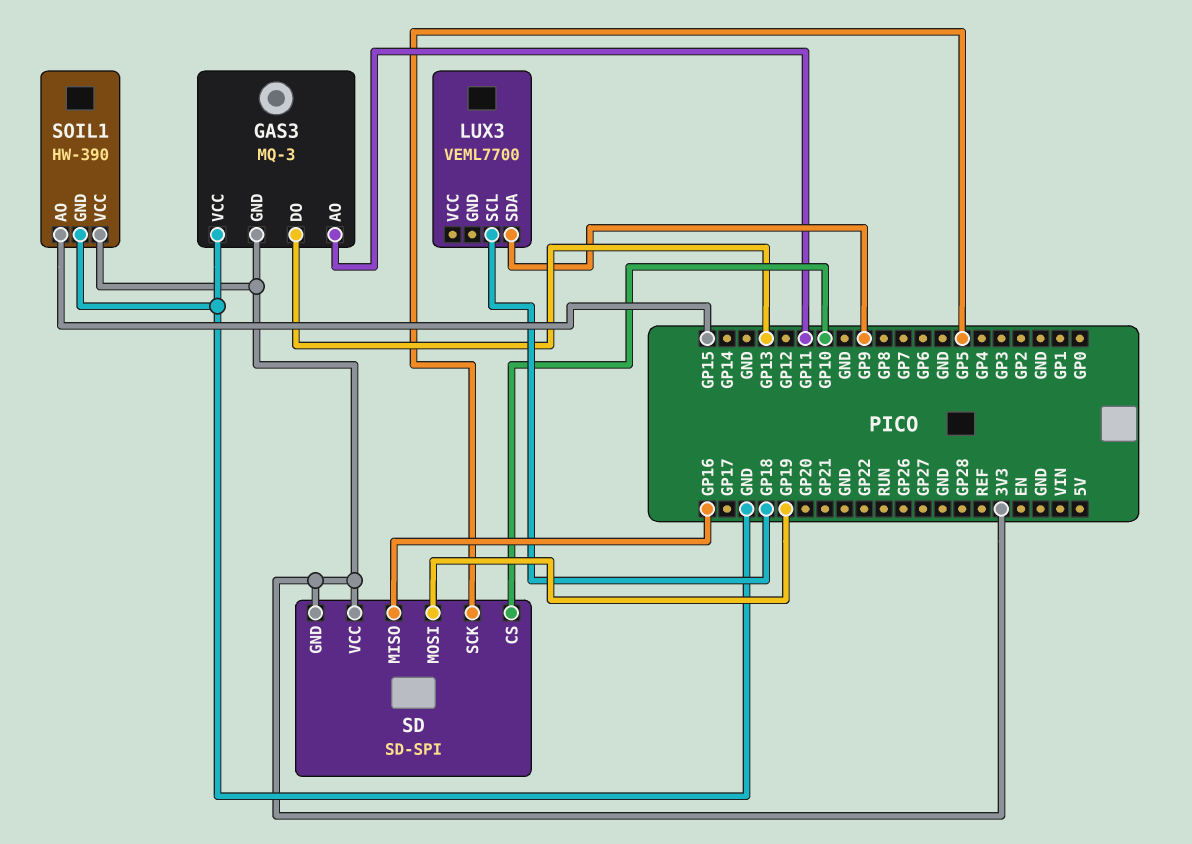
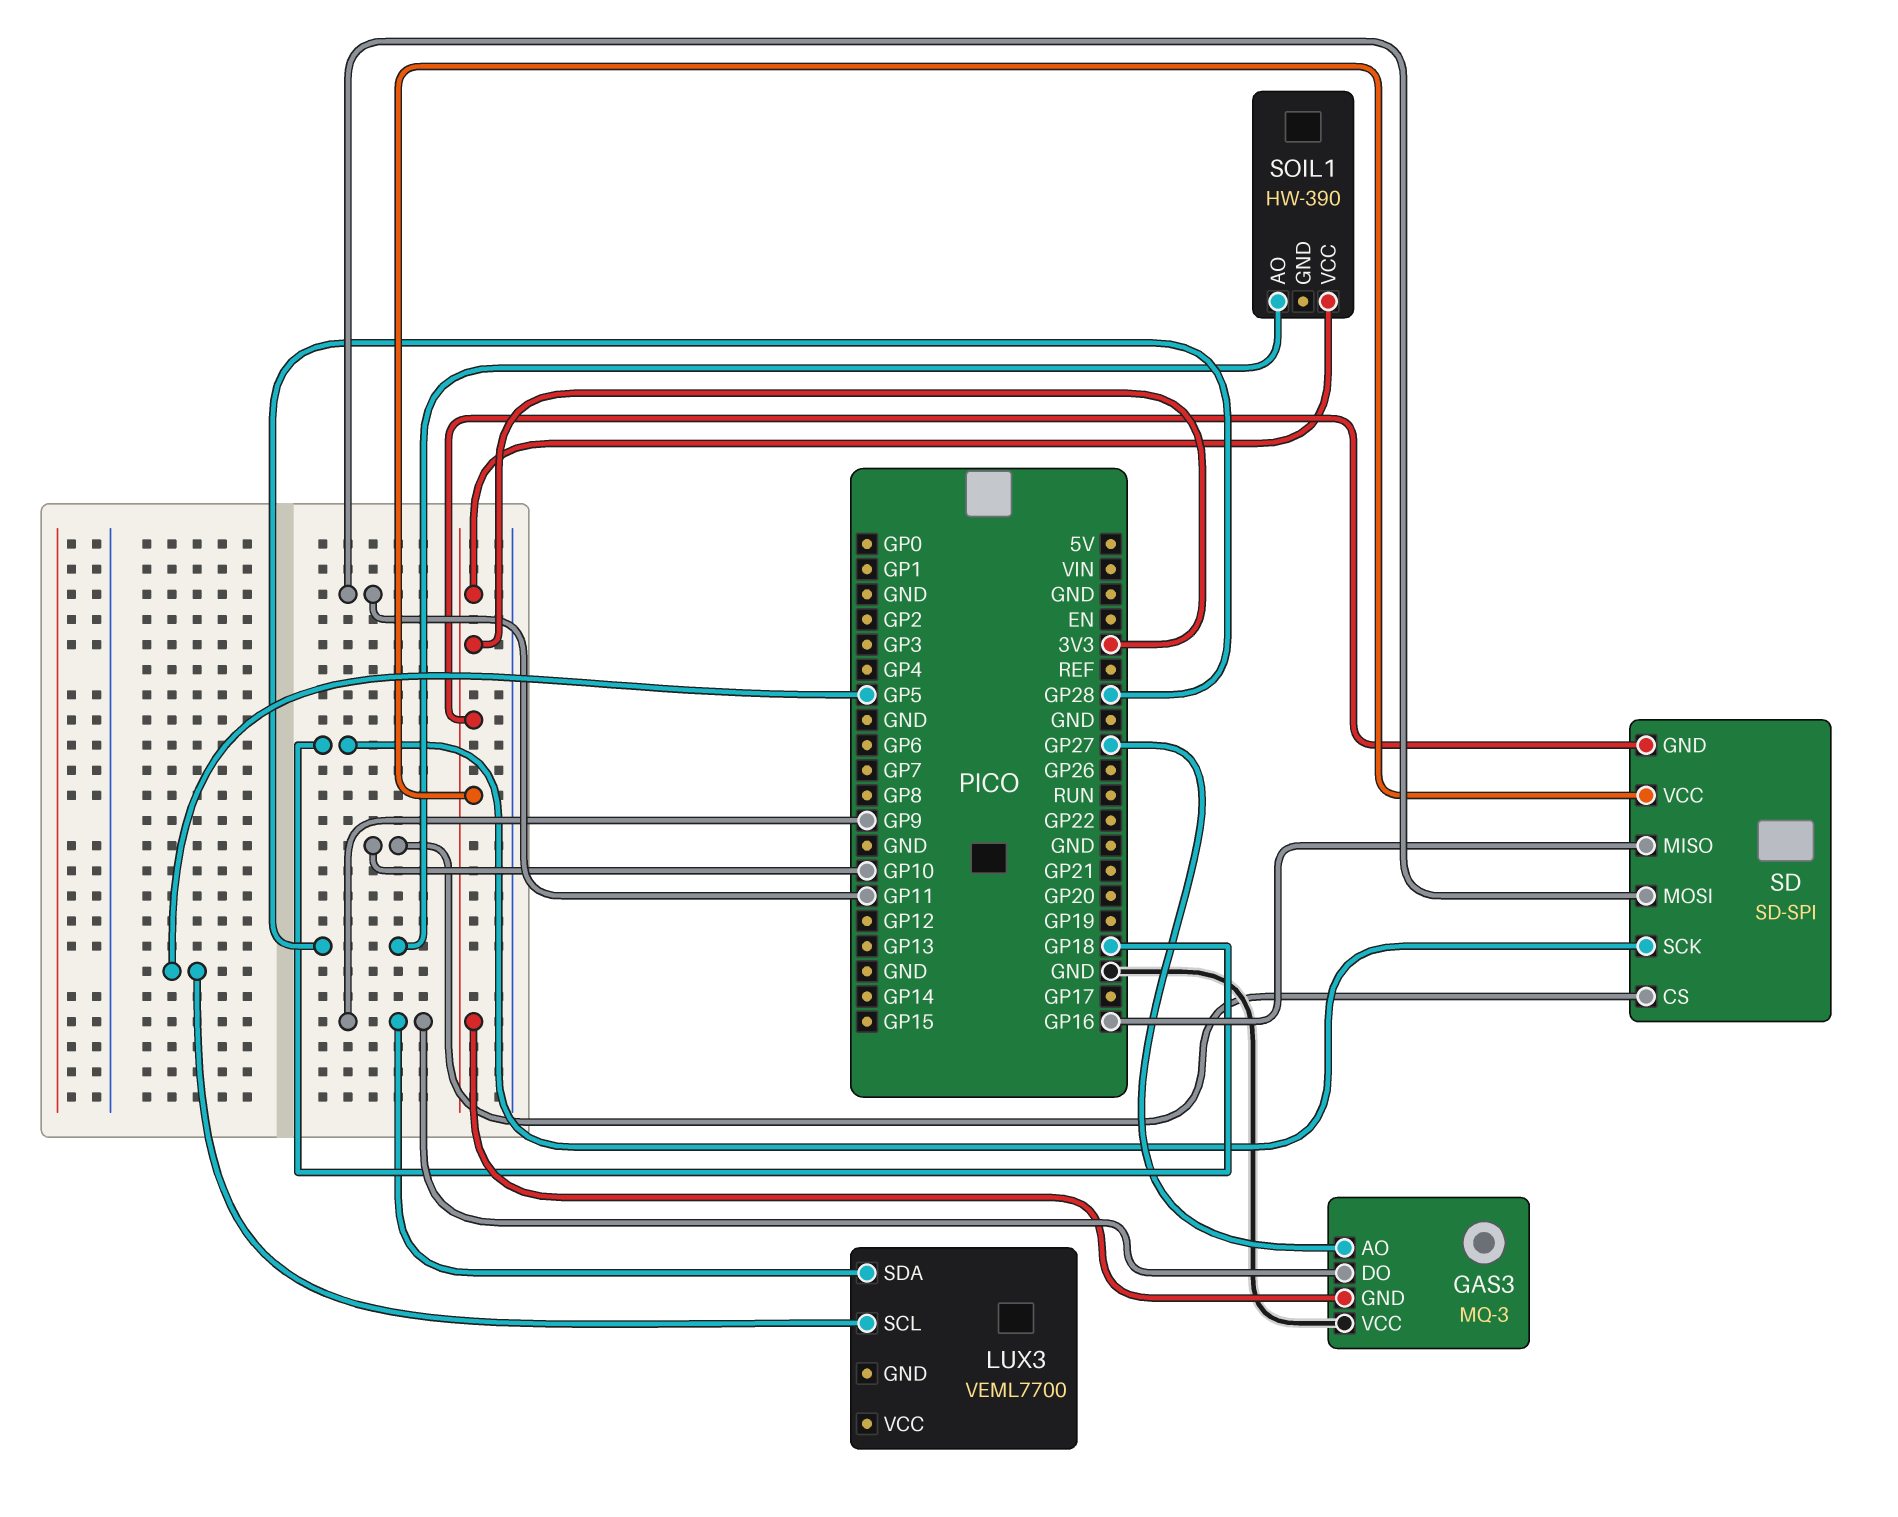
GAS3 pin AO: GP11 -> GP27
GAS3 pin DO: GP13 -> GP9
LUX3 pin SCL: GP18 -> GP5
SD pin MOSI: GP19 -> GP11
SD pin SCK: GP5 -> GP18
SOIL1 pin AO: GP15 -> GP28
SOIL1 pin GND: GND -> none

